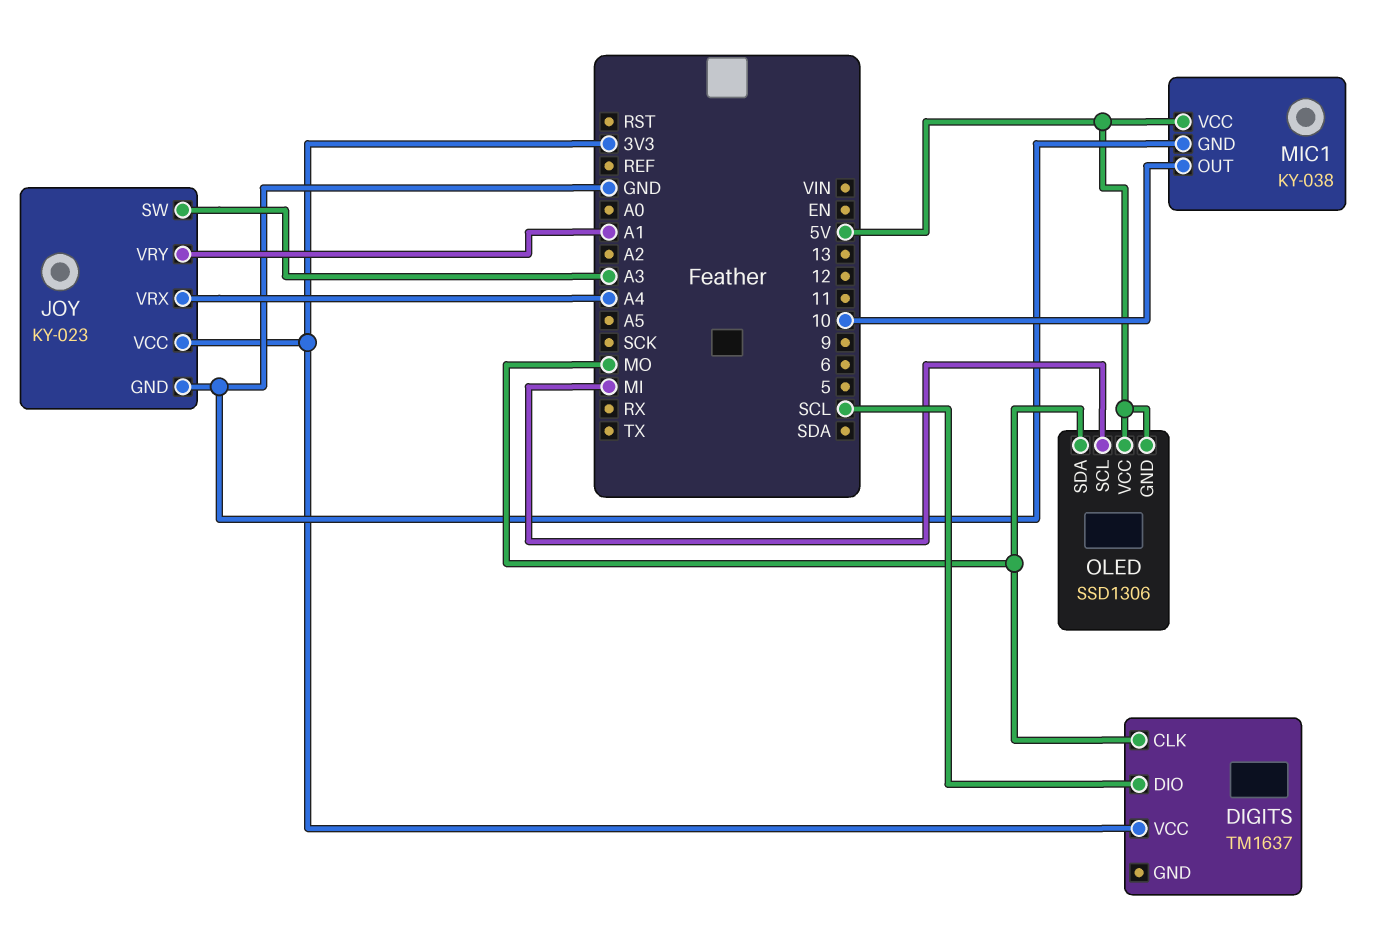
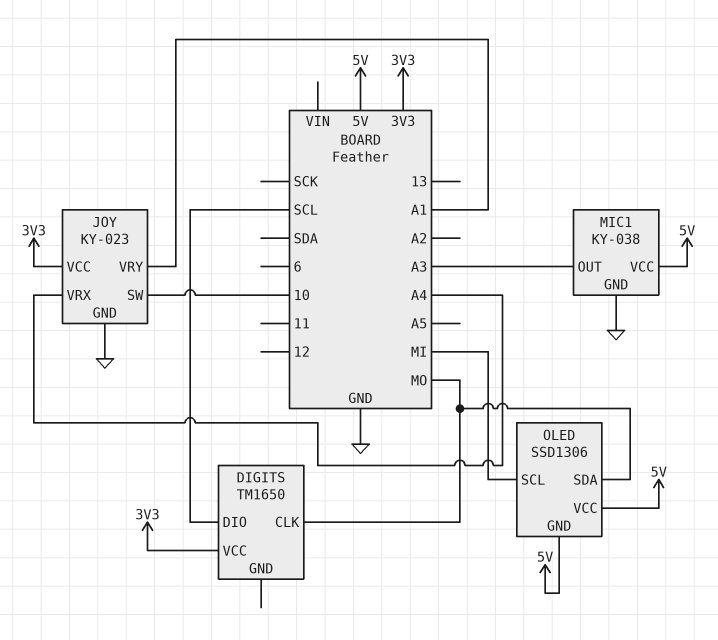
DIGITS: TM1637 -> TM1650
JOY pin SW: A3 -> 10
MIC1 pin OUT: 10 -> A3

